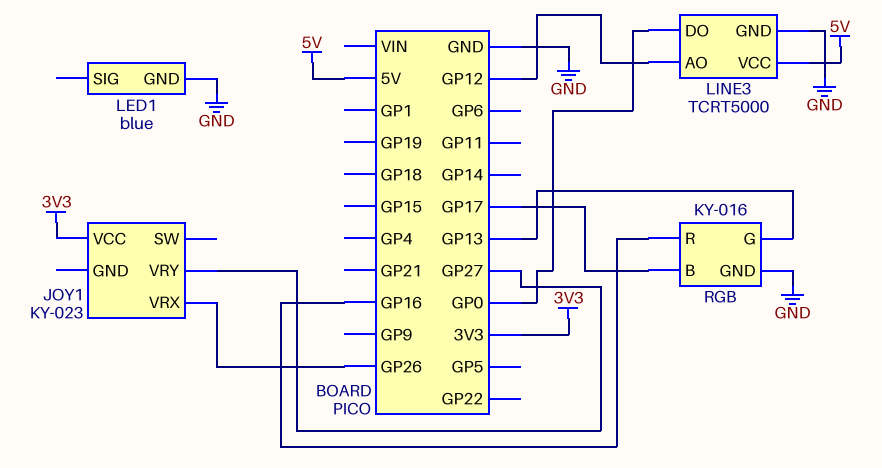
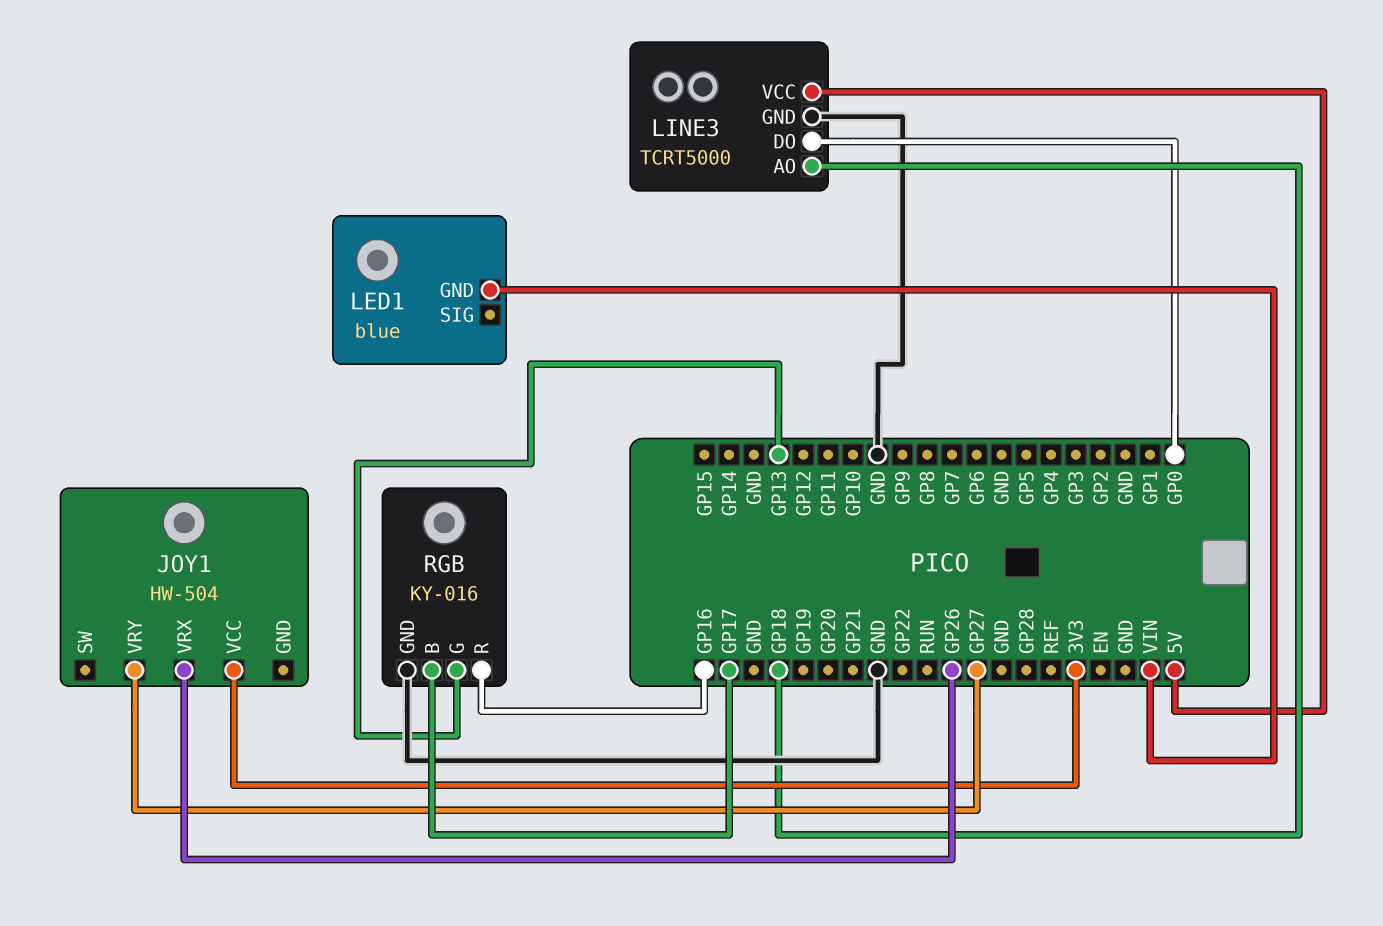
JOY1: KY-023 -> HW-504
LED1 pin GND: GND -> VIN
LINE3 pin AO: GP12 -> GP18

